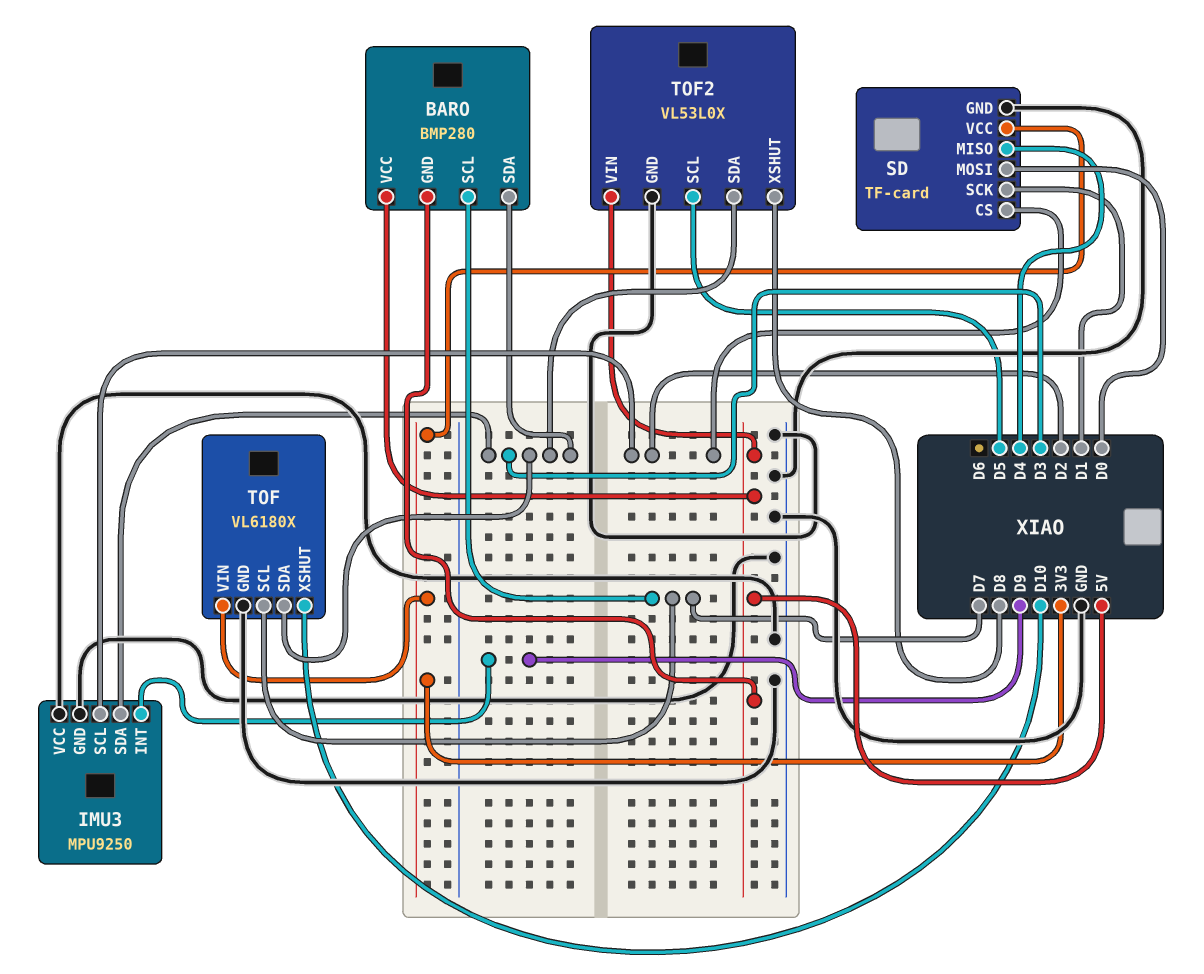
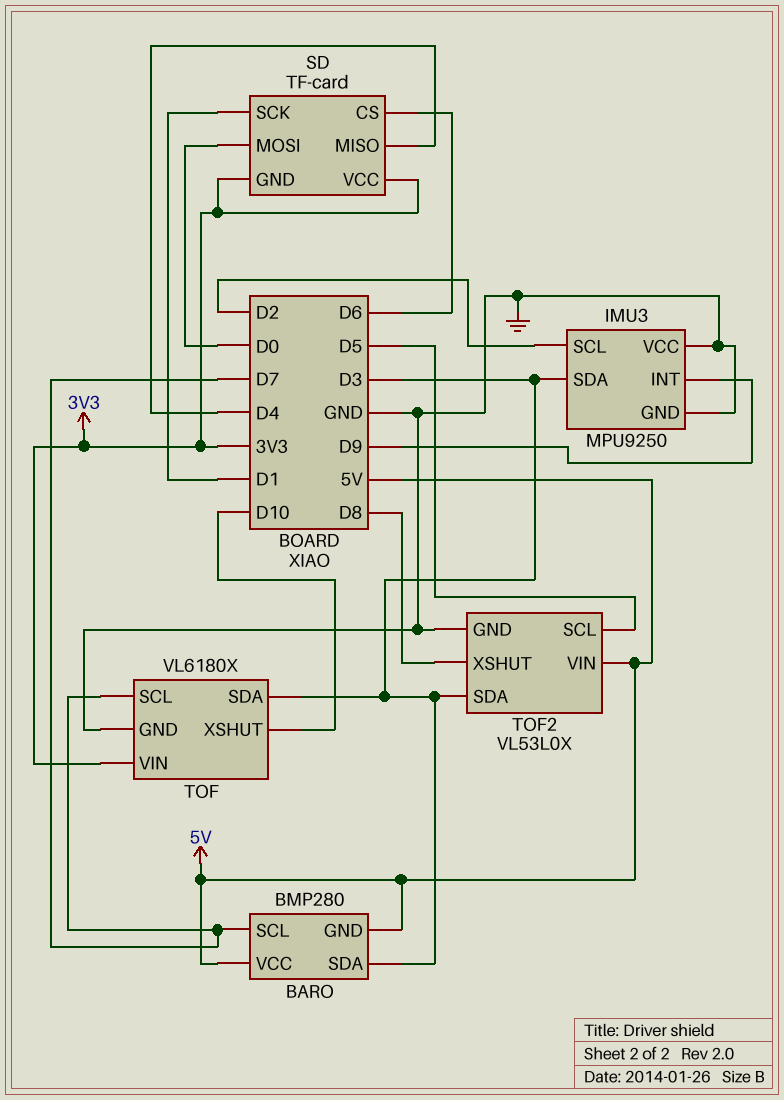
SD pin CS: D2 -> D6
SD pin GND: GND -> 3V3

